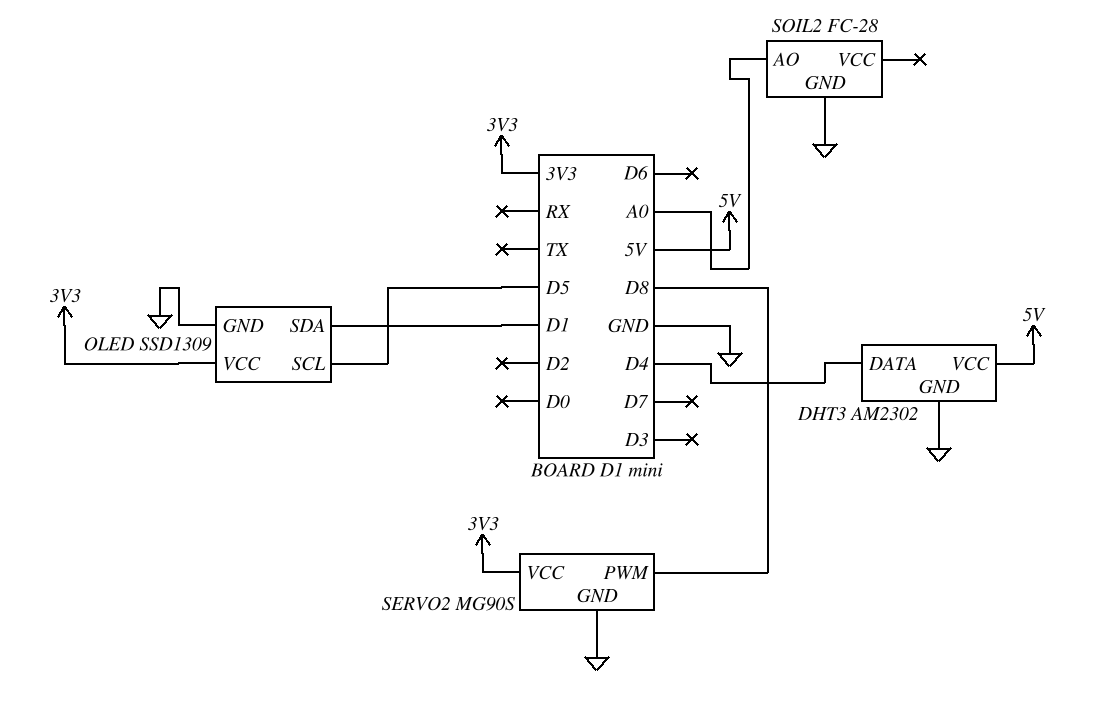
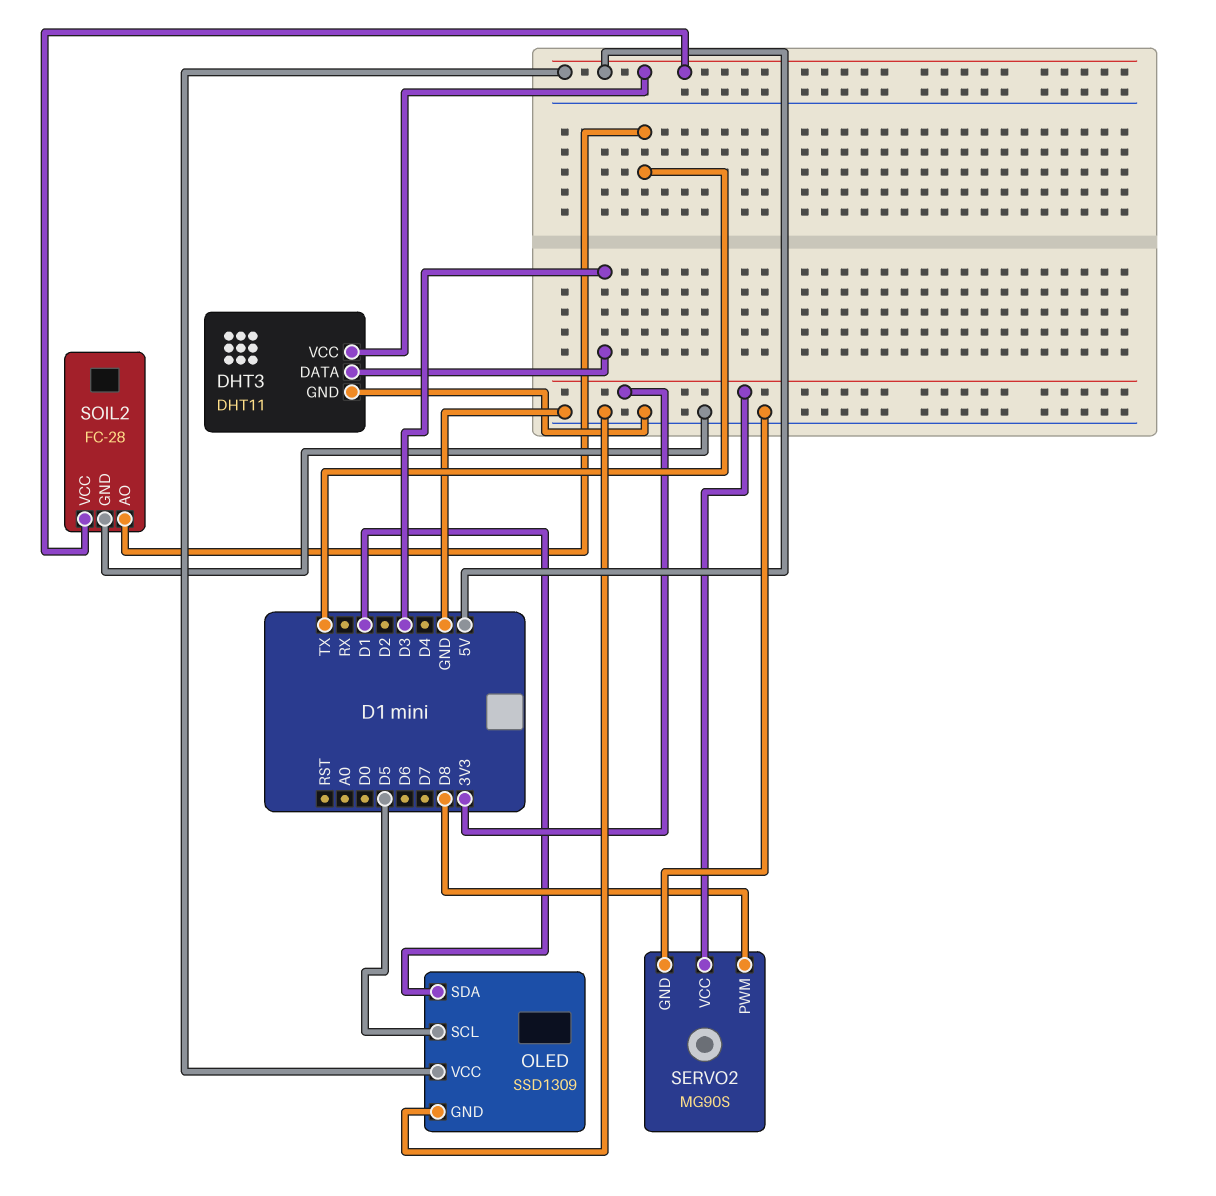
DHT3: AM2302 -> DHT11
DHT3 pin DATA: D4 -> D3
OLED pin VCC: 3V3 -> 5V
SOIL2 pin AO: A0 -> TX
SOIL2 pin VCC: none -> 5V

